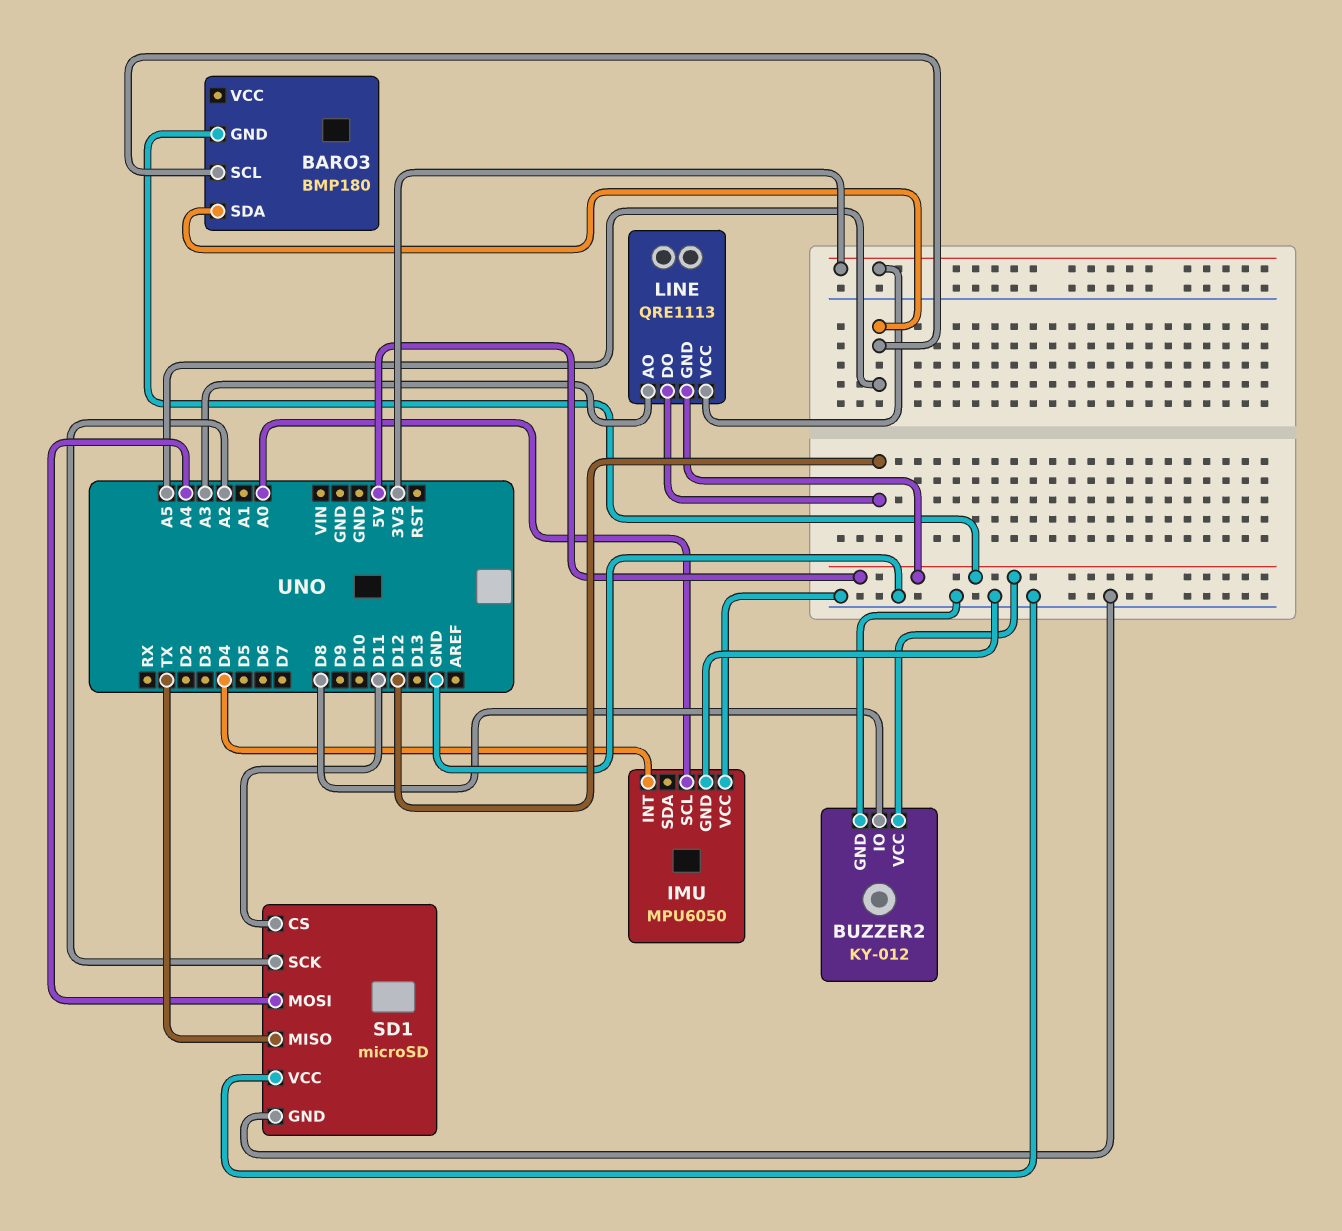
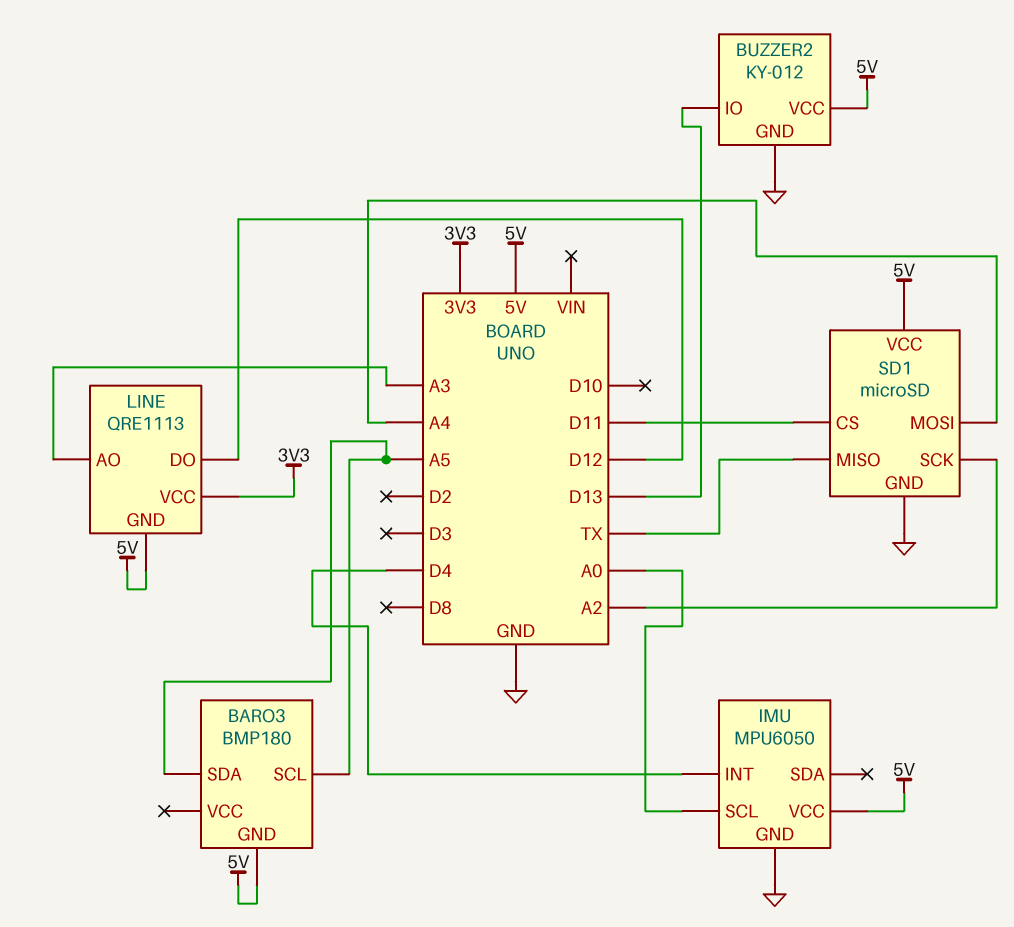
BUZZER2 pin IO: D8 -> D13
IMU pin VCC: GND -> 5V
SD1 pin VCC: GND -> 5V

